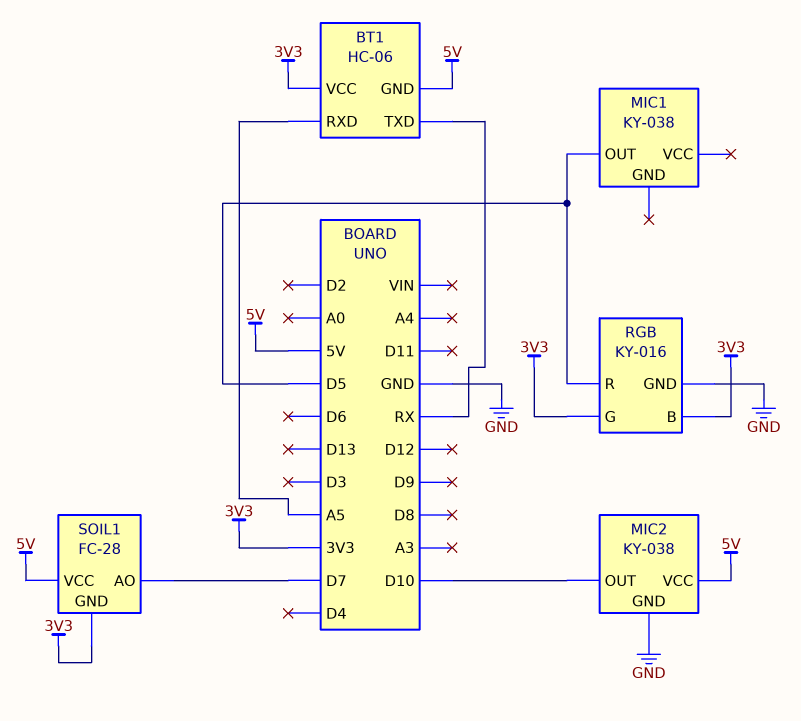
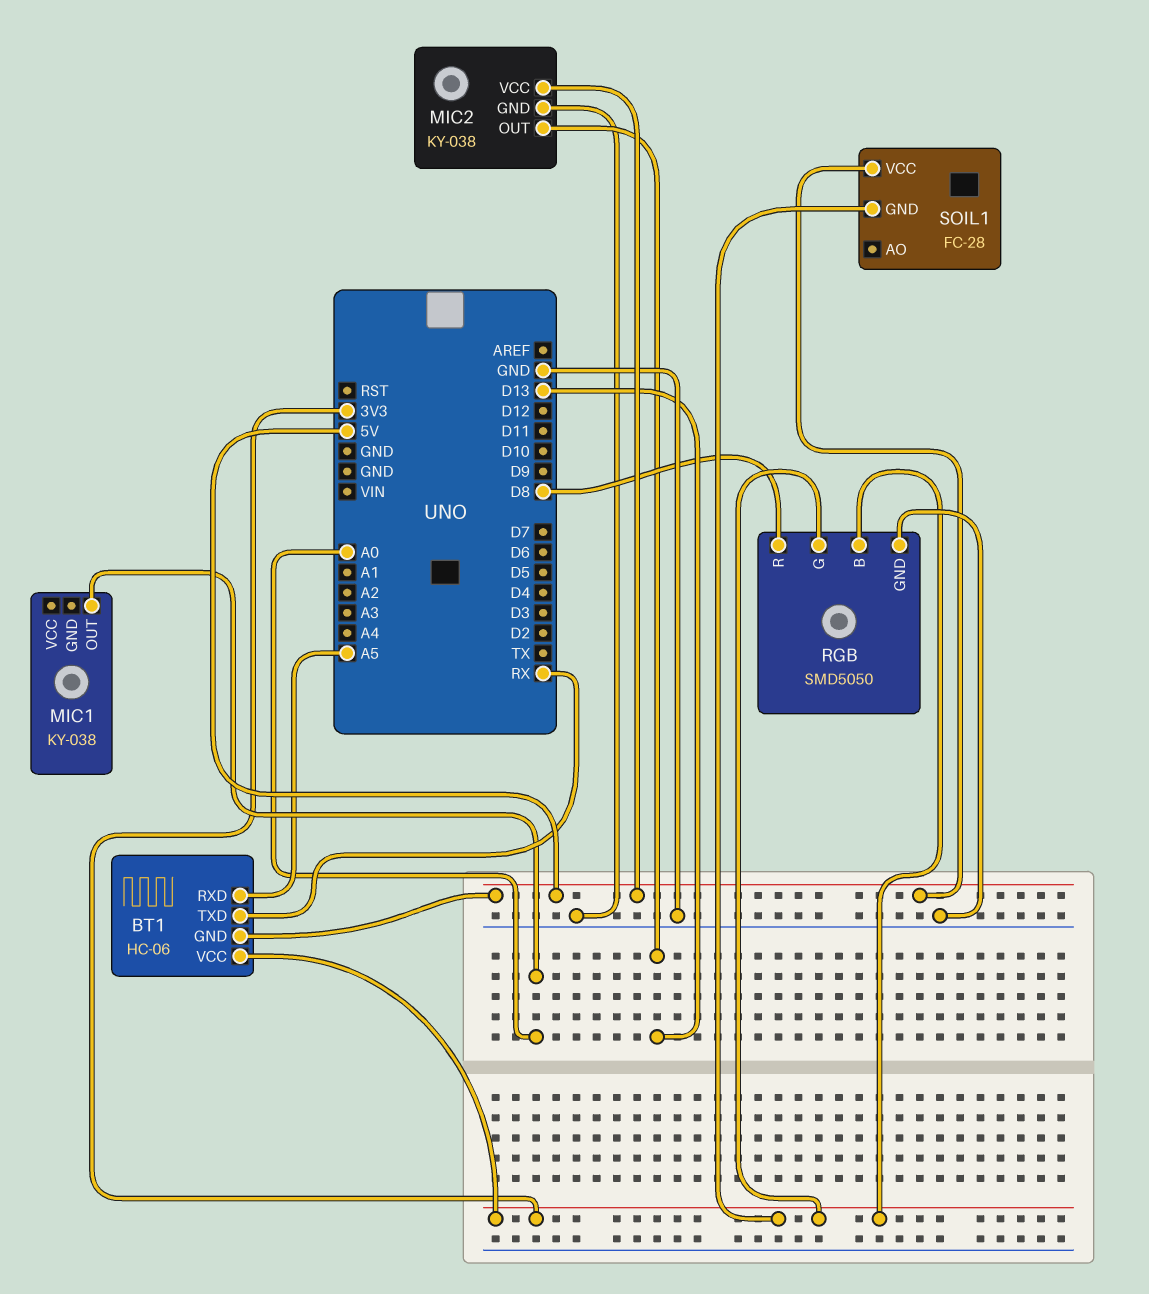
MIC1 pin OUT: D5 -> A0
MIC2 pin OUT: D10 -> D13
RGB: KY-016 -> SMD5050
RGB pin R: D5 -> D8
SOIL1 pin AO: D7 -> none

